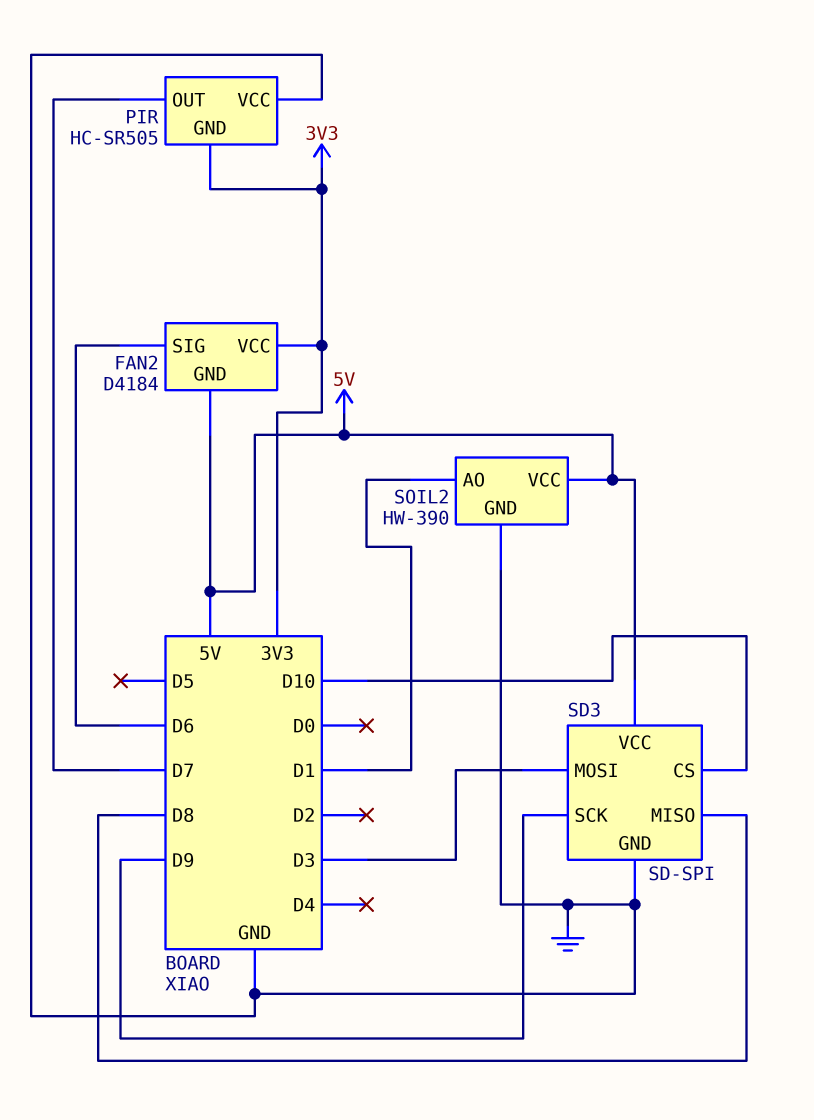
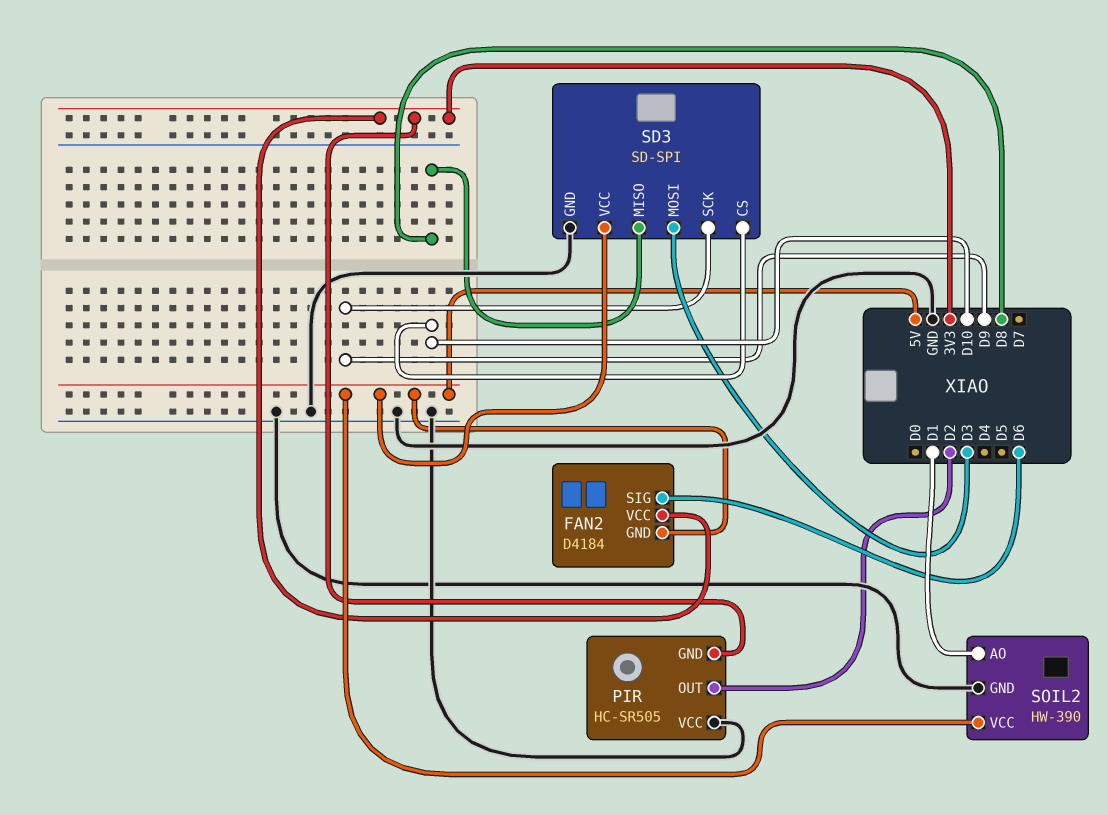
PIR pin OUT: D7 -> D2

